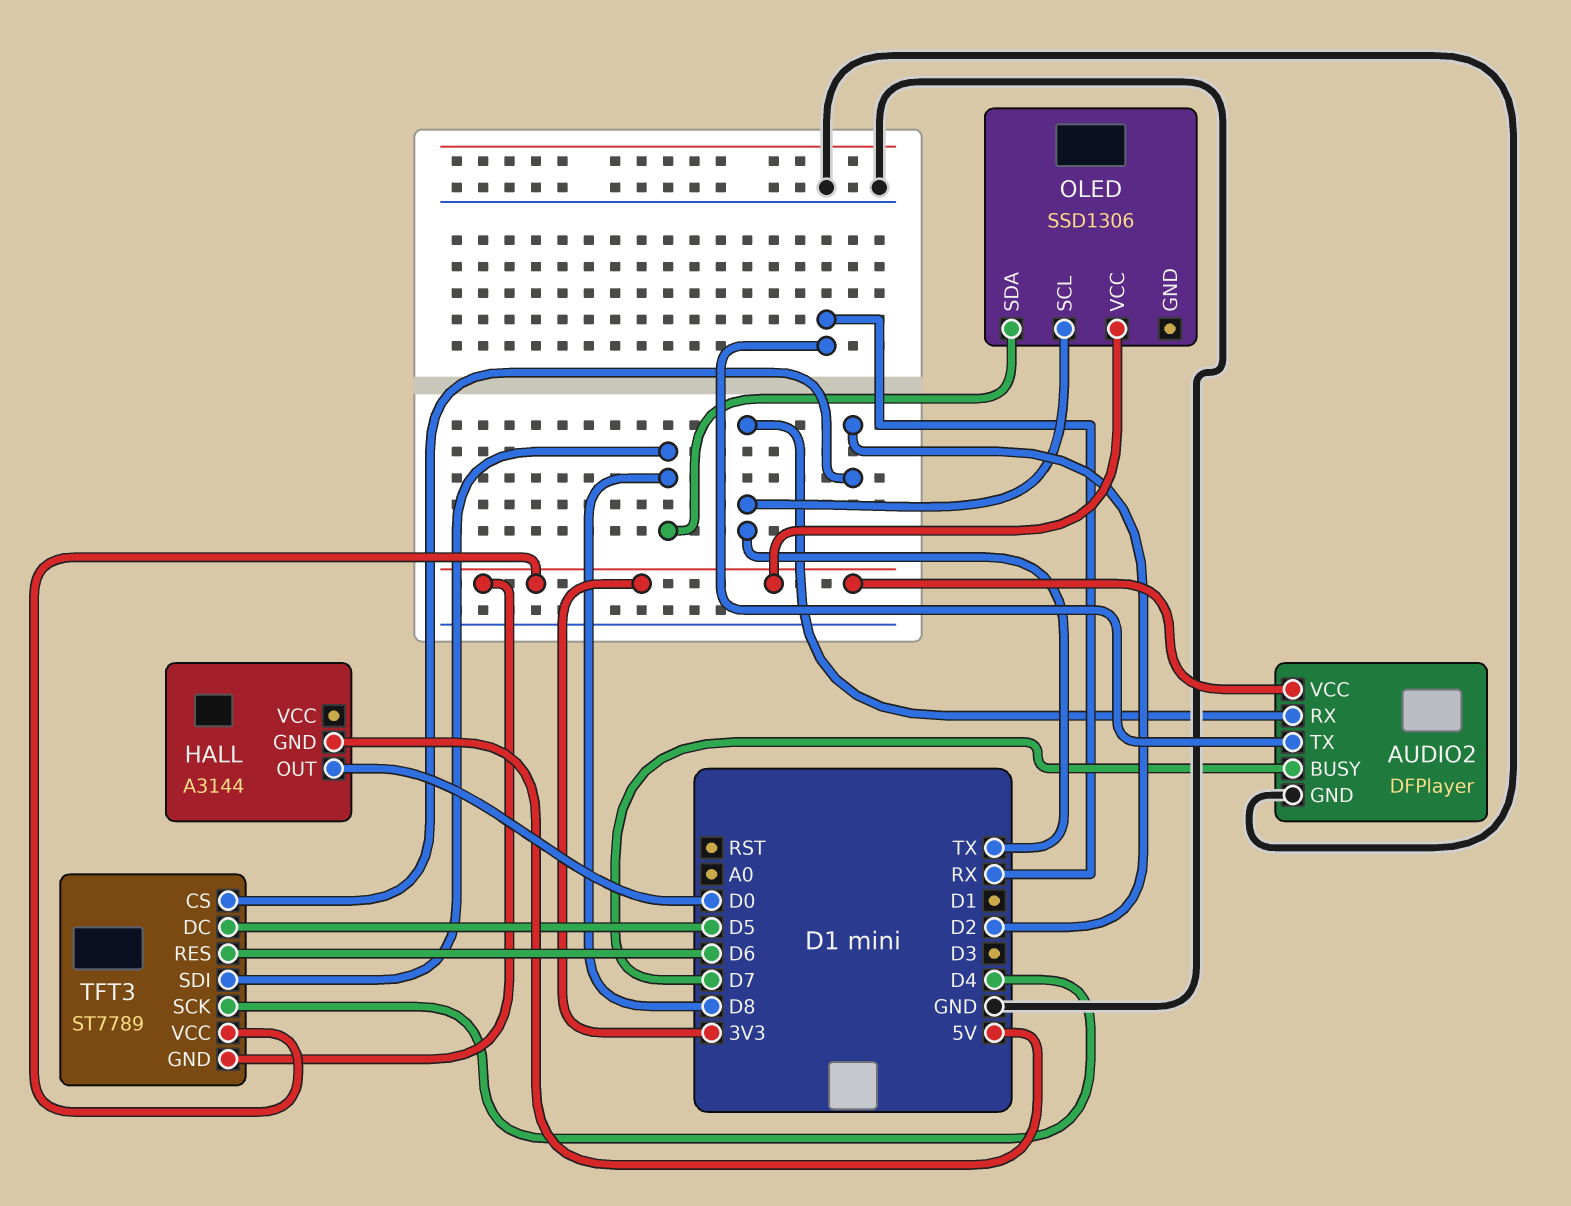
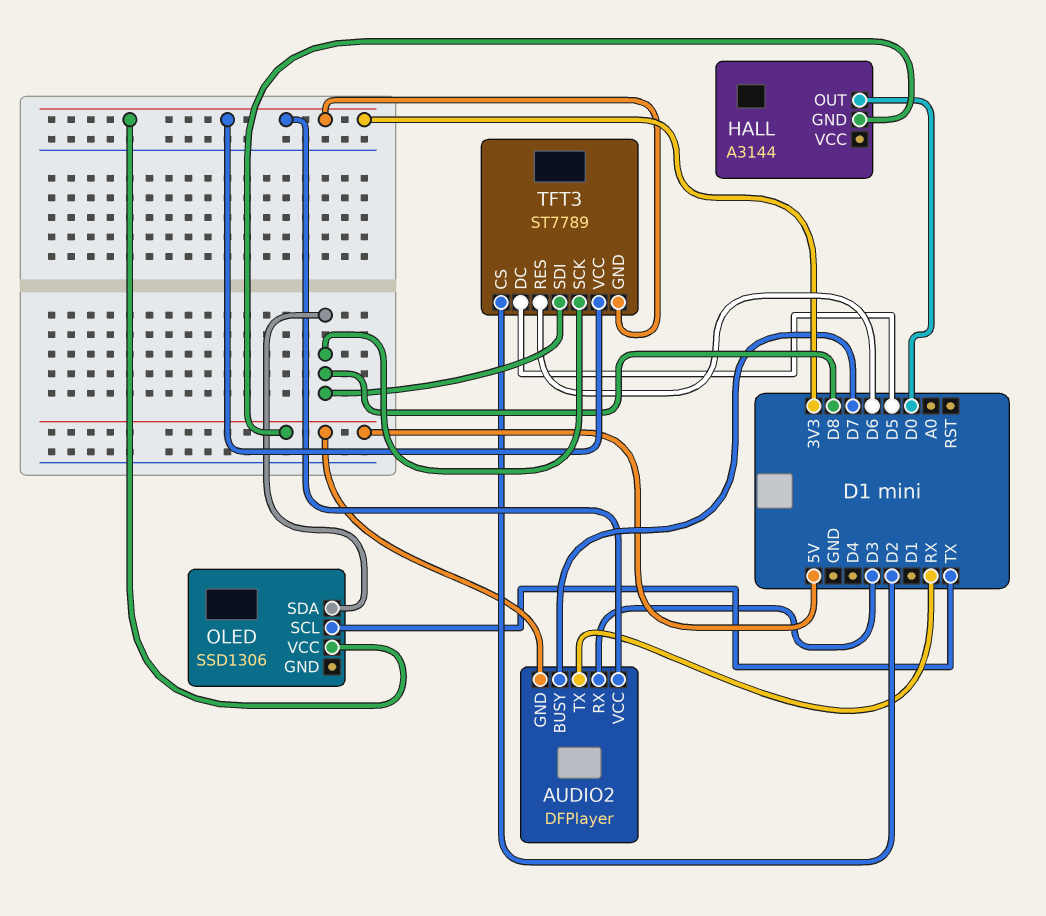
AUDIO2 pin GND: GND -> 5V
AUDIO2 pin RX: TX -> D3
TFT3 pin SCK: D4 -> D8

